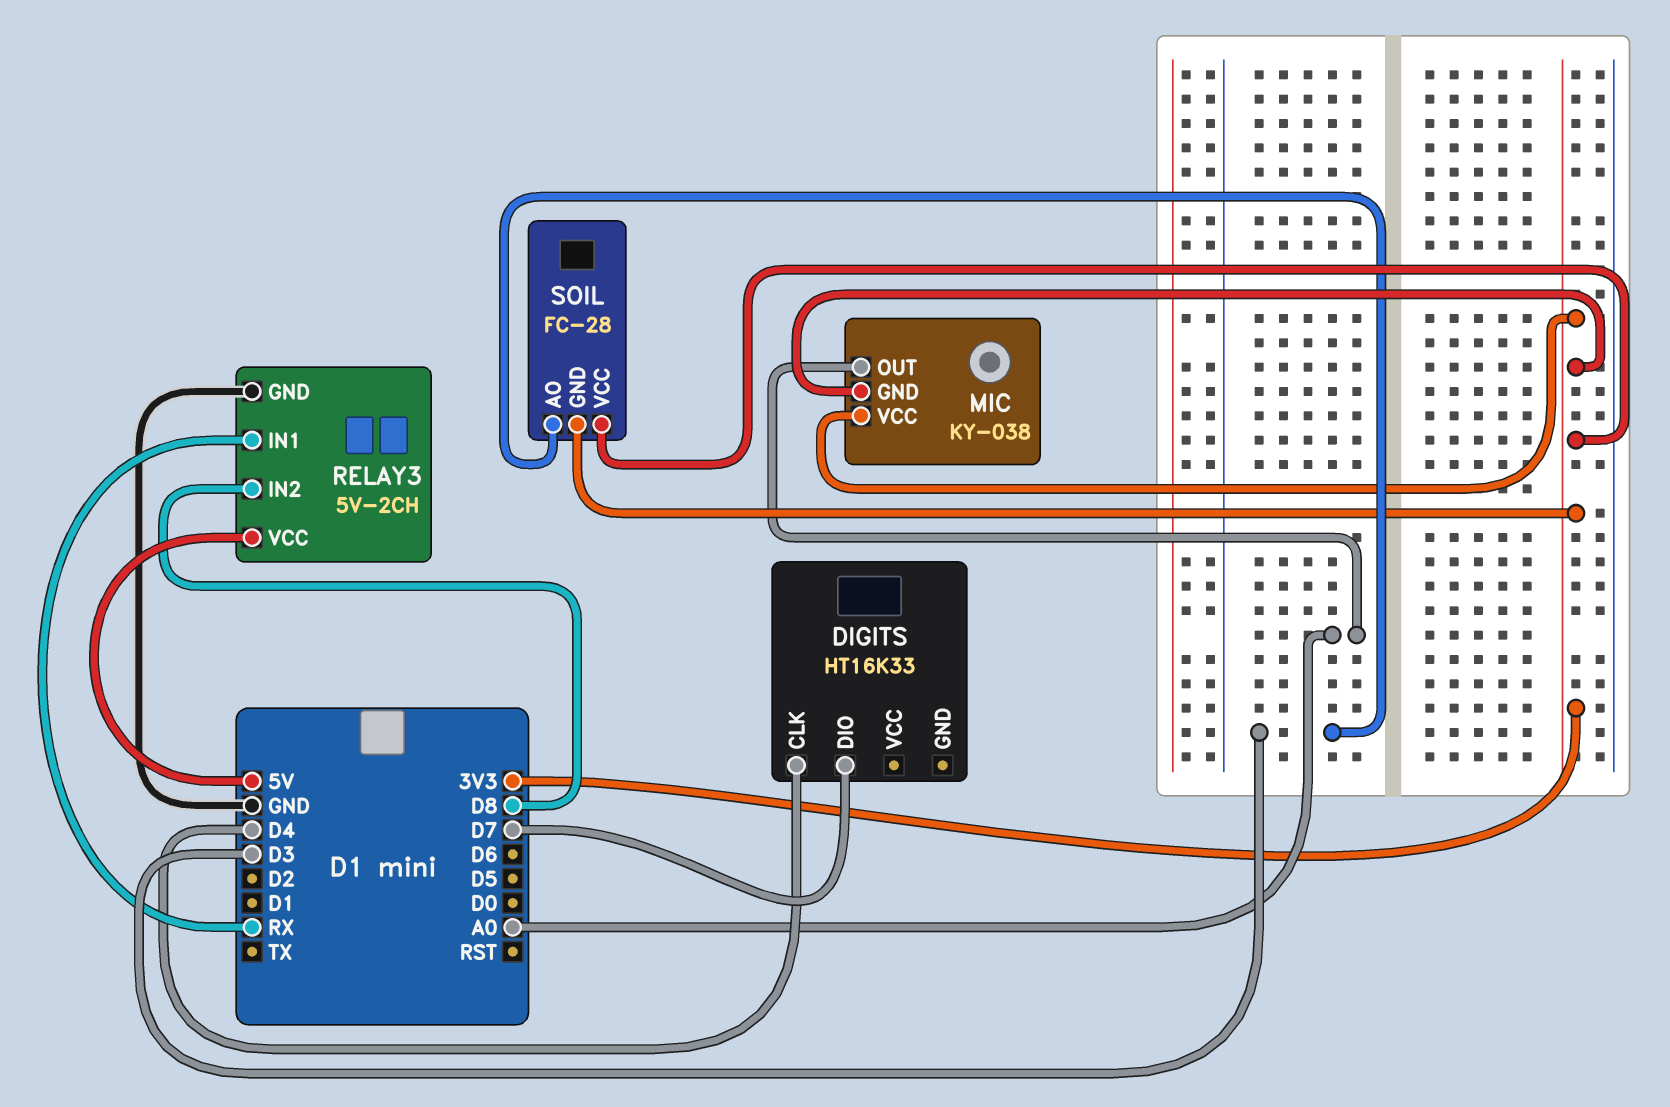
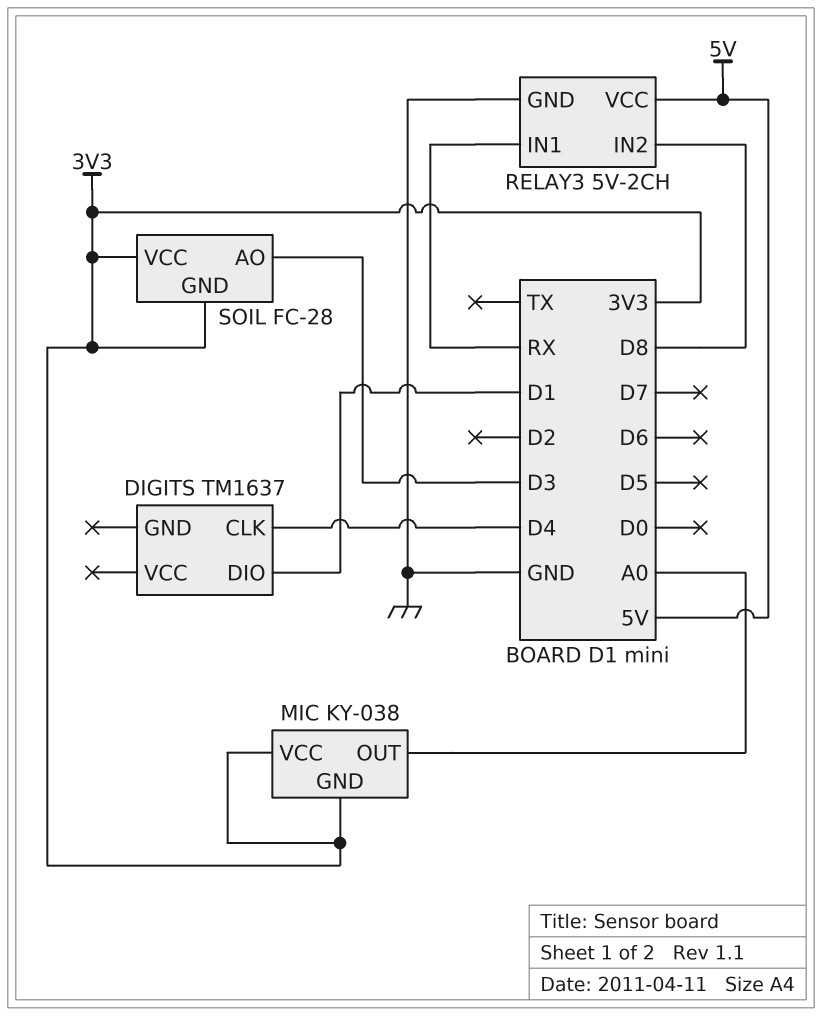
DIGITS: HT16K33 -> TM1637
DIGITS pin DIO: D7 -> D1

